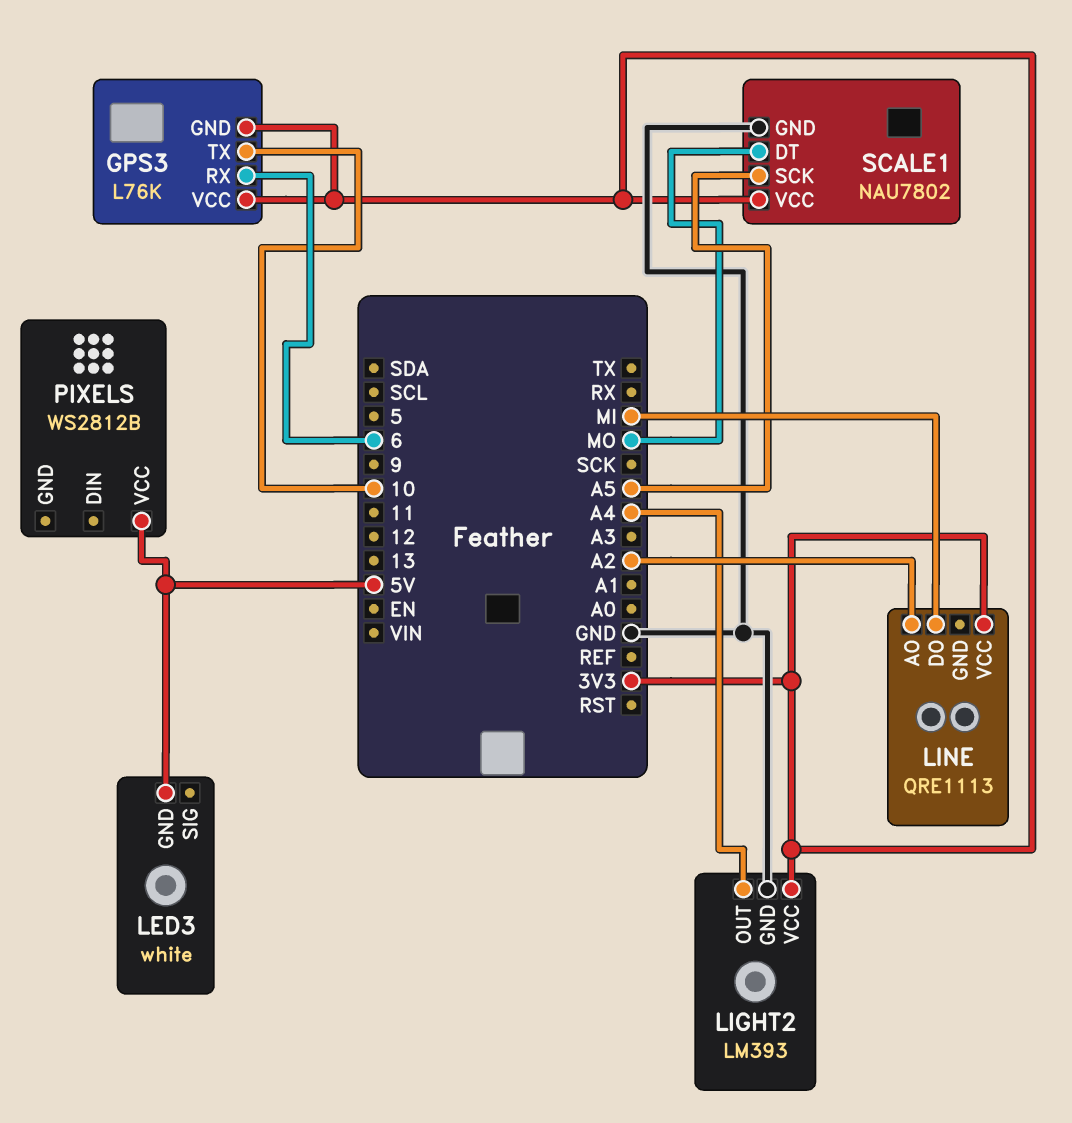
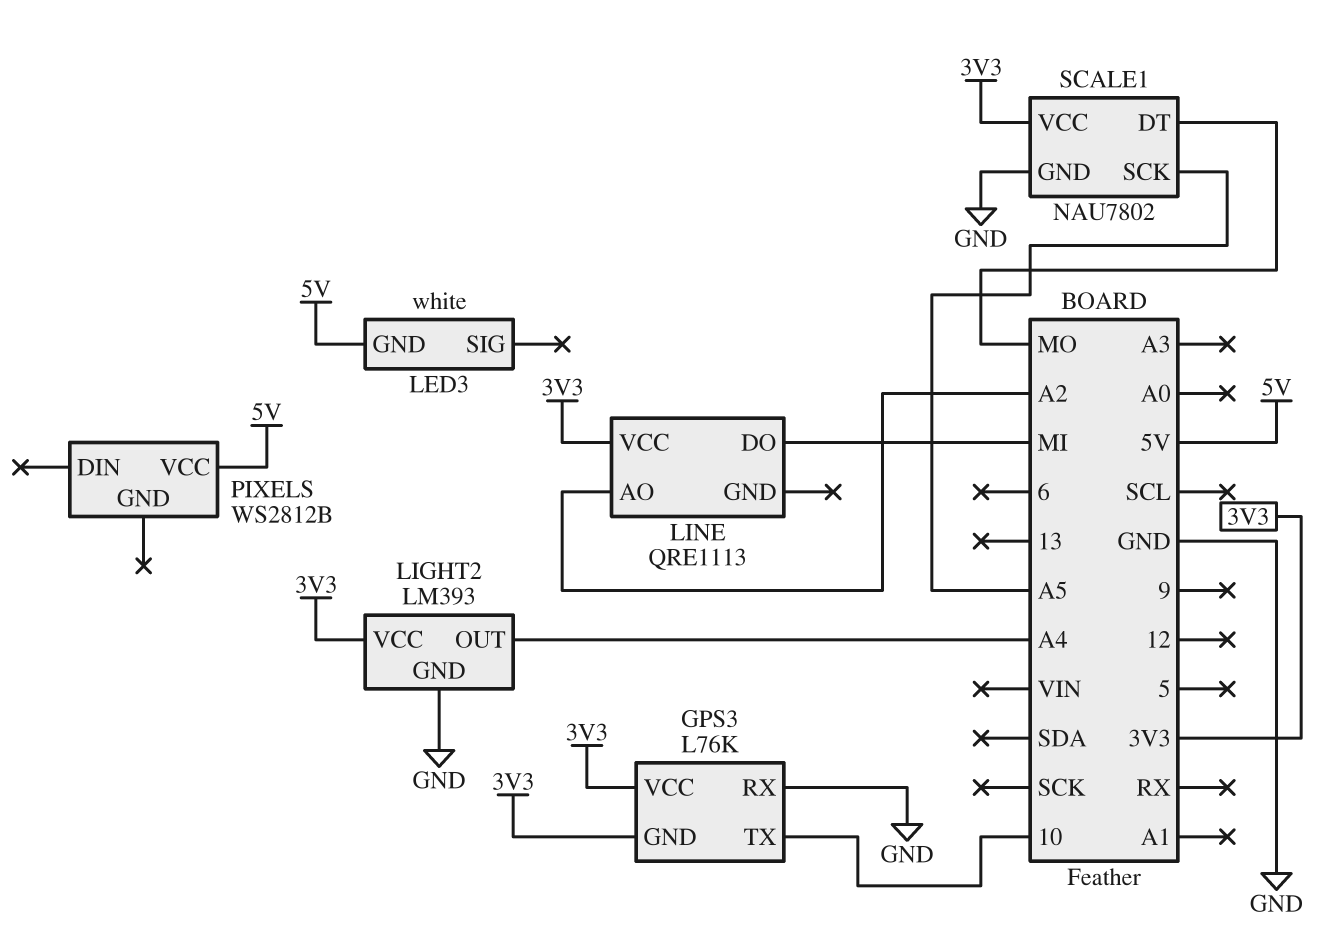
GPS3 pin RX: 6 -> GND

